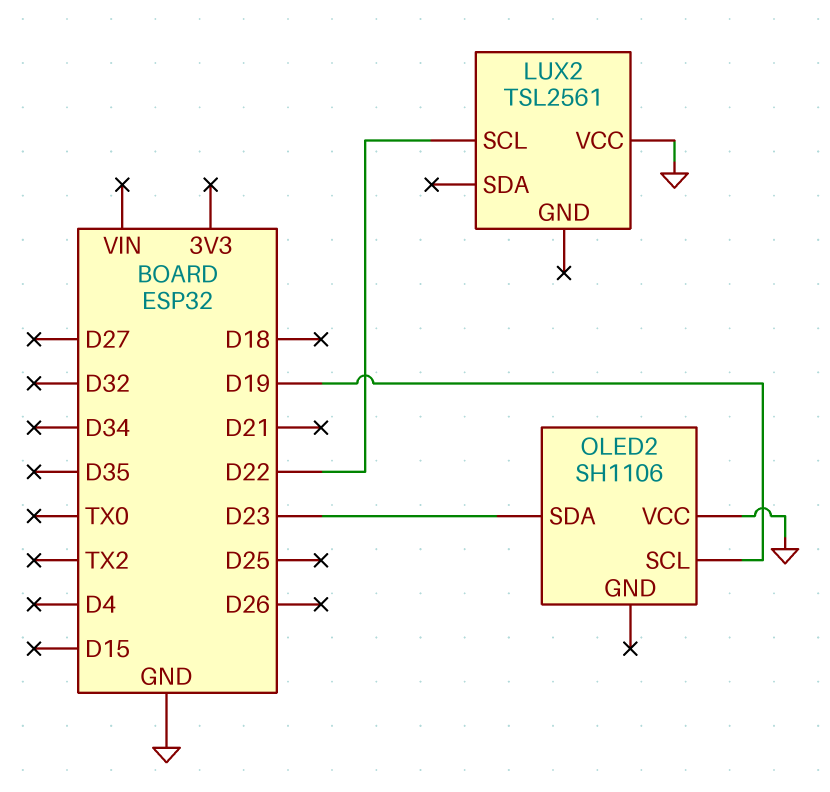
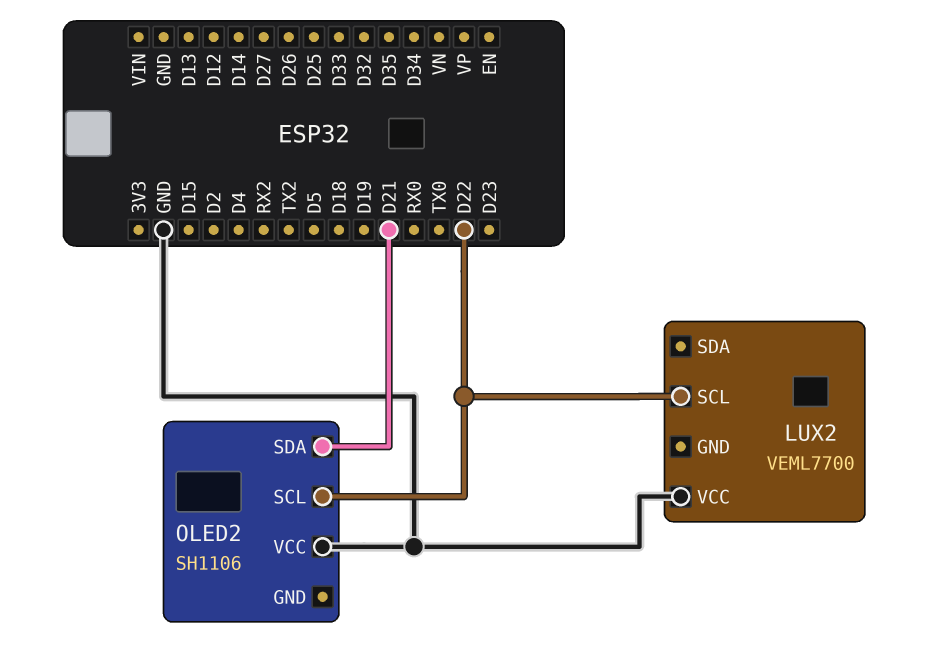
LUX2: TSL2561 -> VEML7700
OLED2 pin SCL: D19 -> D22
OLED2 pin SDA: D23 -> D21

